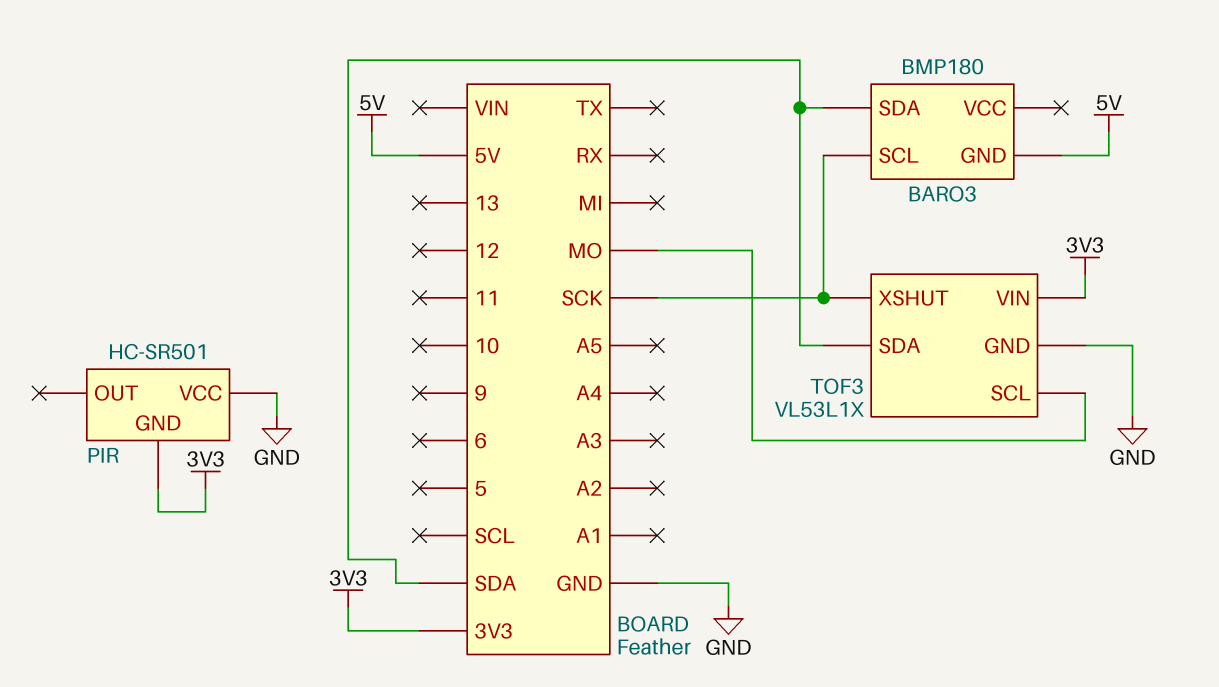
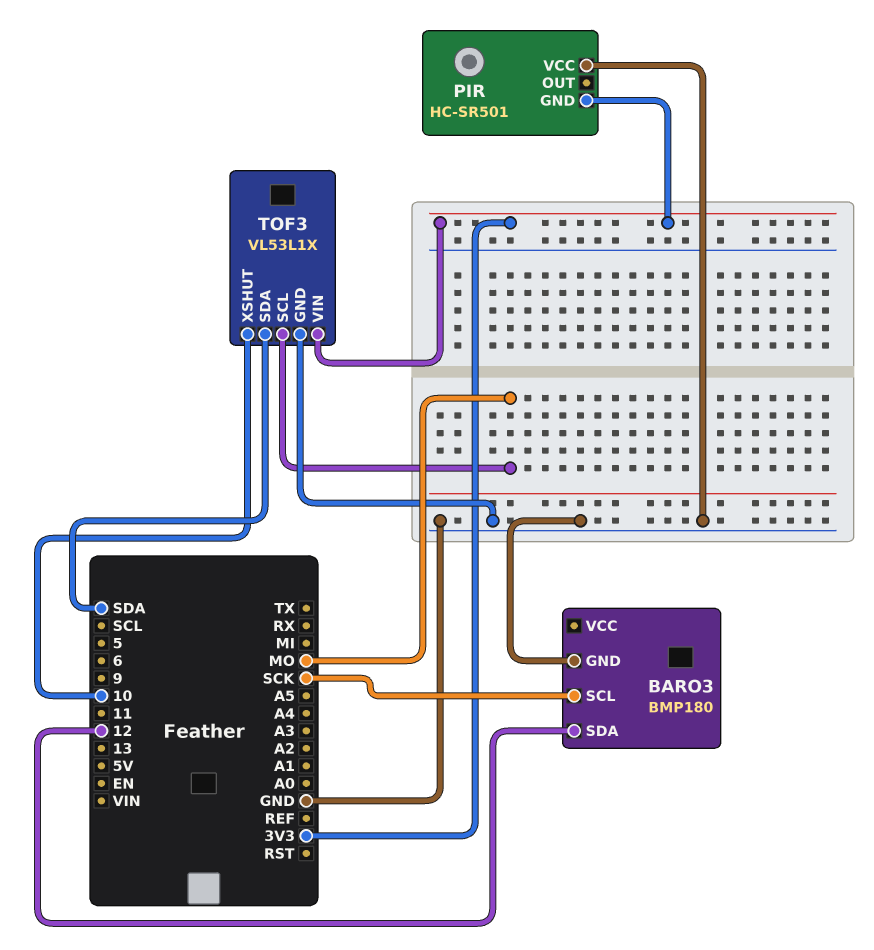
BARO3 pin GND: 5V -> GND
BARO3 pin SDA: SDA -> 12
TOF3 pin XSHUT: SCK -> 10

